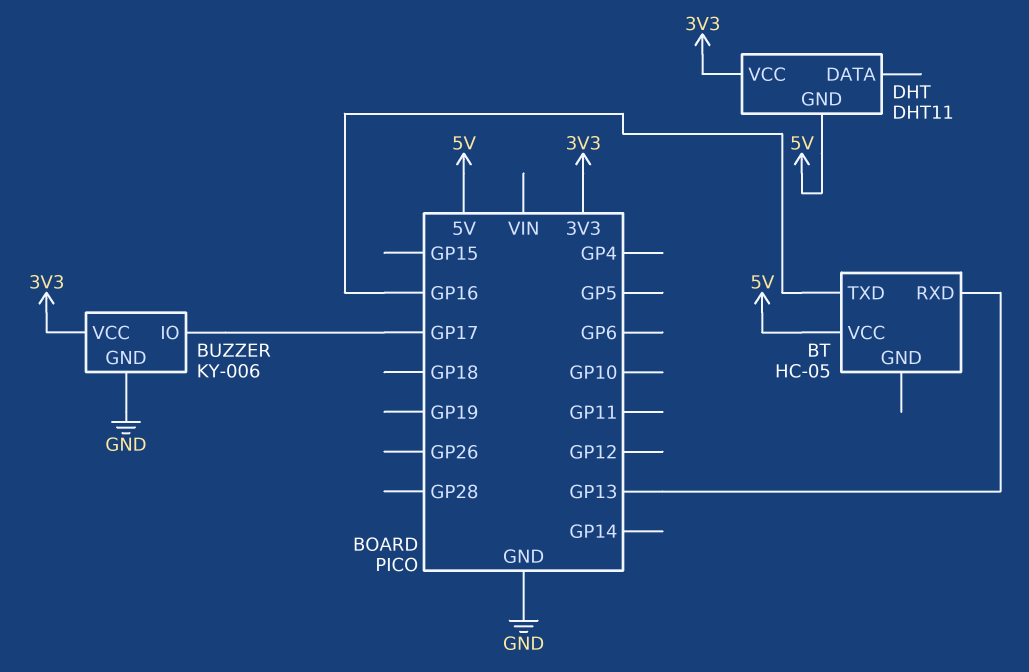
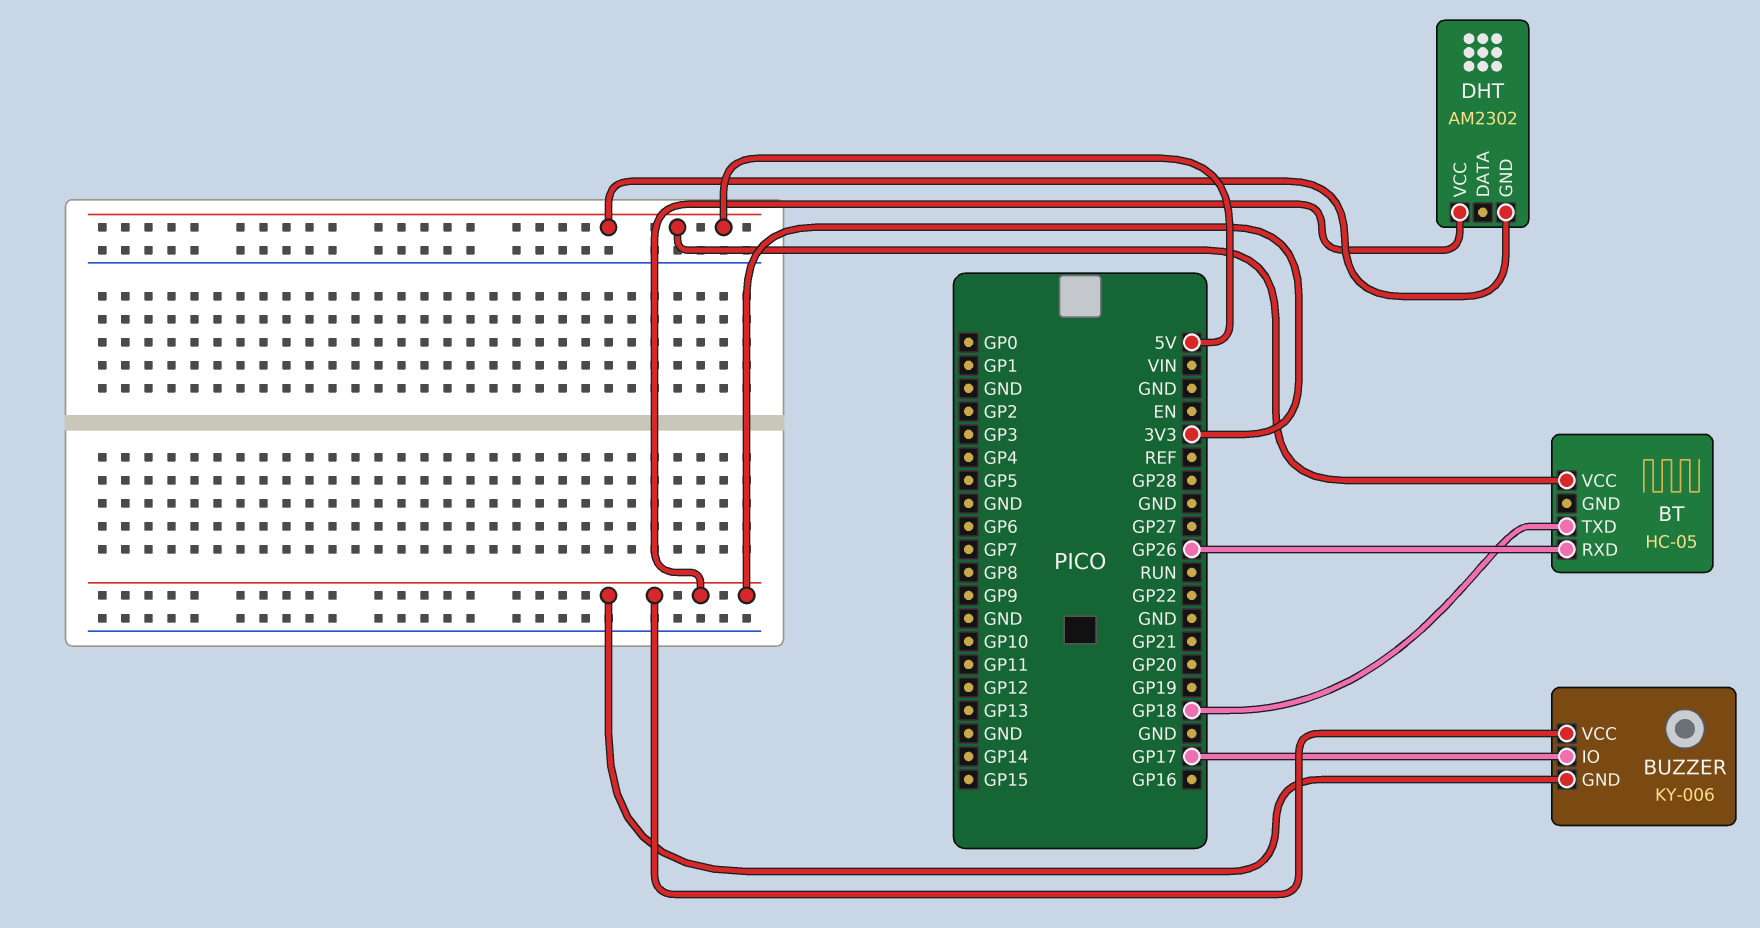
BT pin RXD: GP13 -> GP26
BT pin TXD: GP16 -> GP18
BUZZER pin GND: GND -> 3V3
DHT: DHT11 -> AM2302

